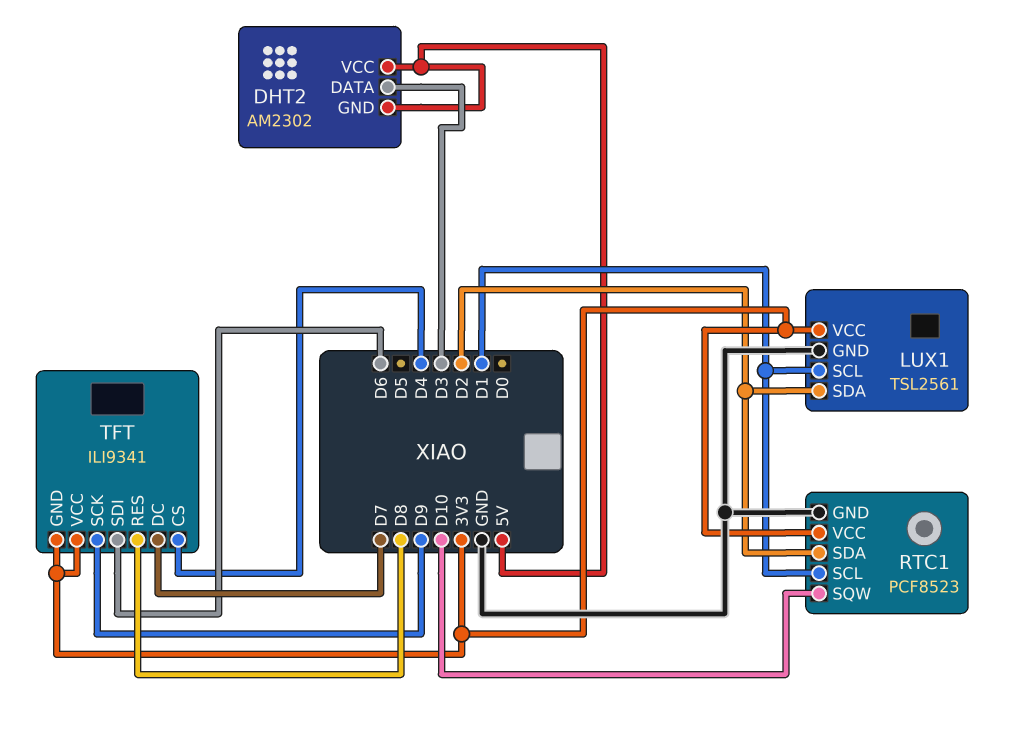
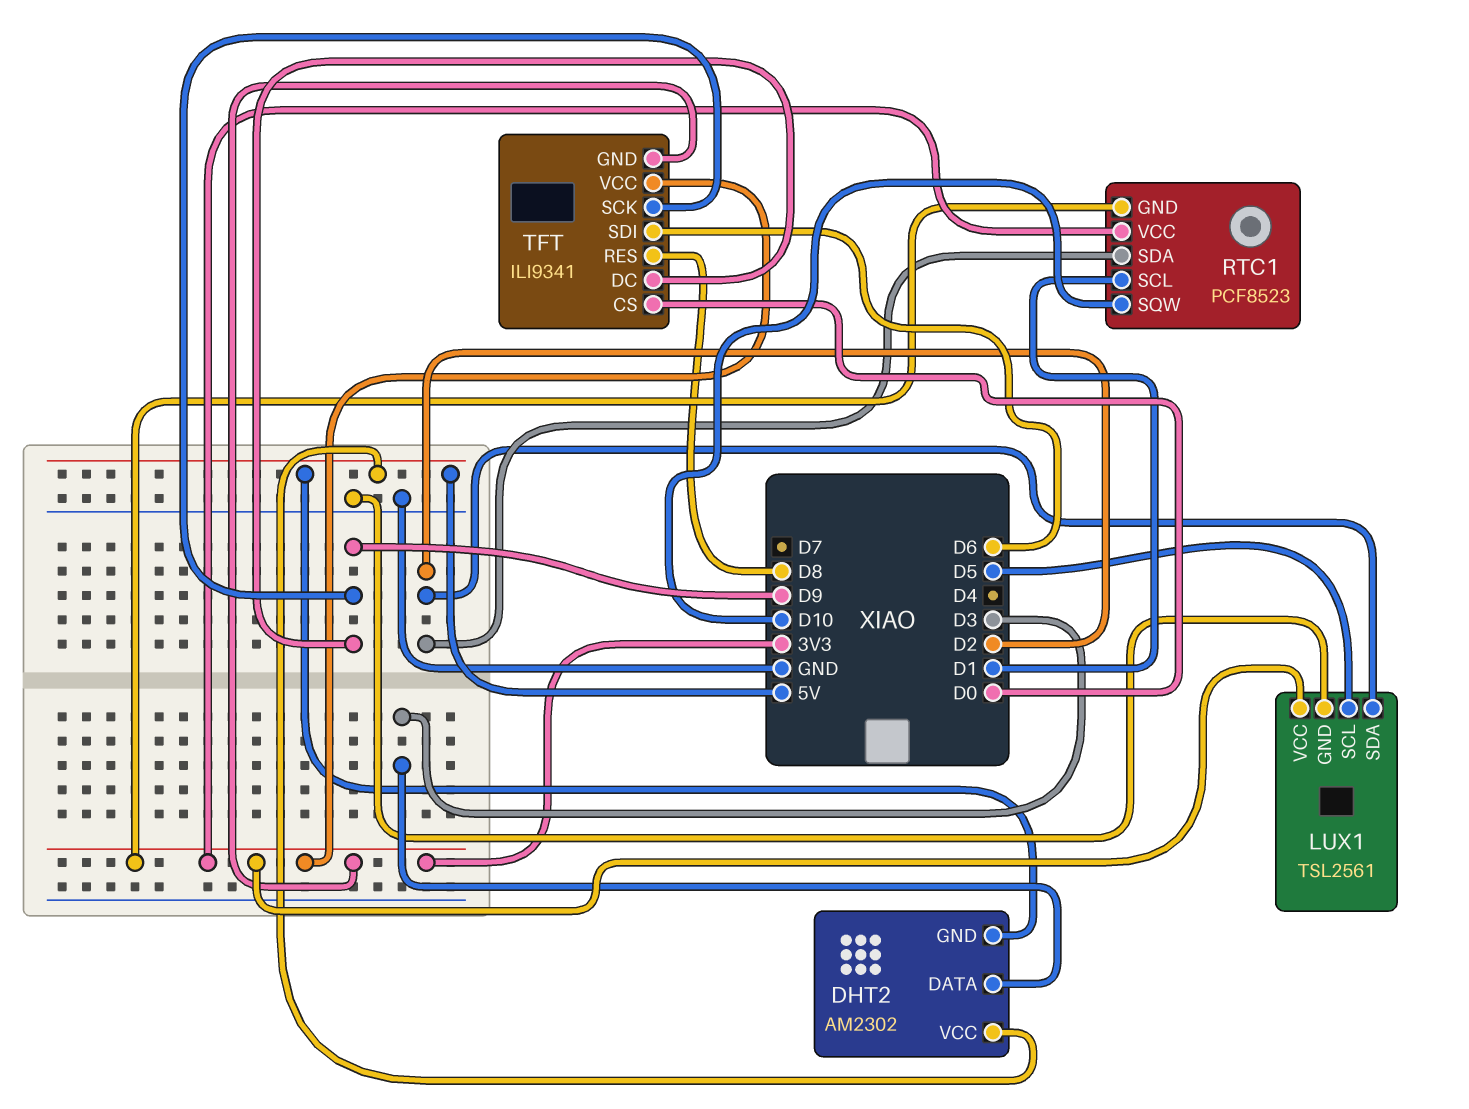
LUX1 pin SCL: D1 -> D5
RTC1 pin GND: GND -> 3V3
TFT pin CS: D4 -> D0
TFT pin DC: D7 -> D9

